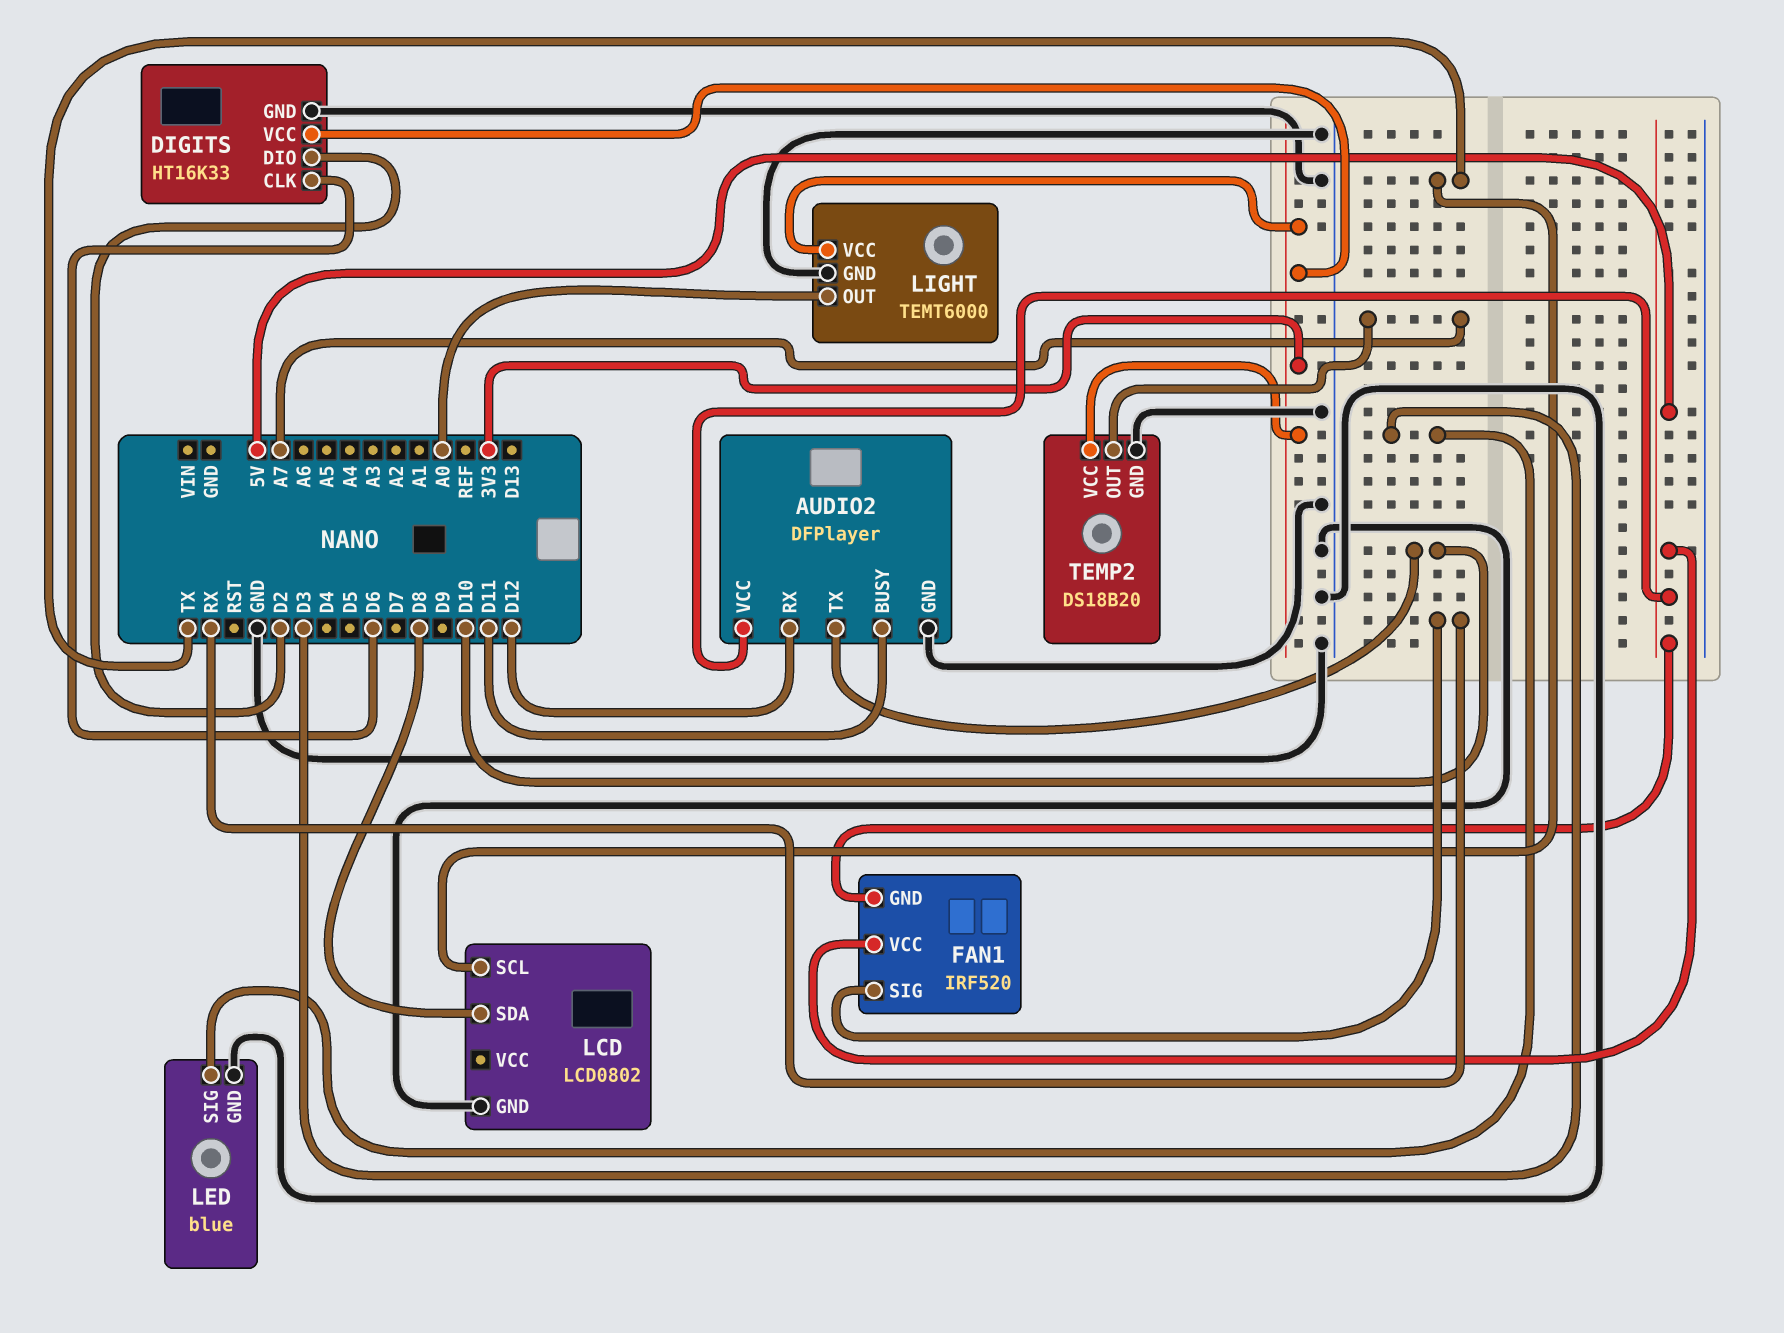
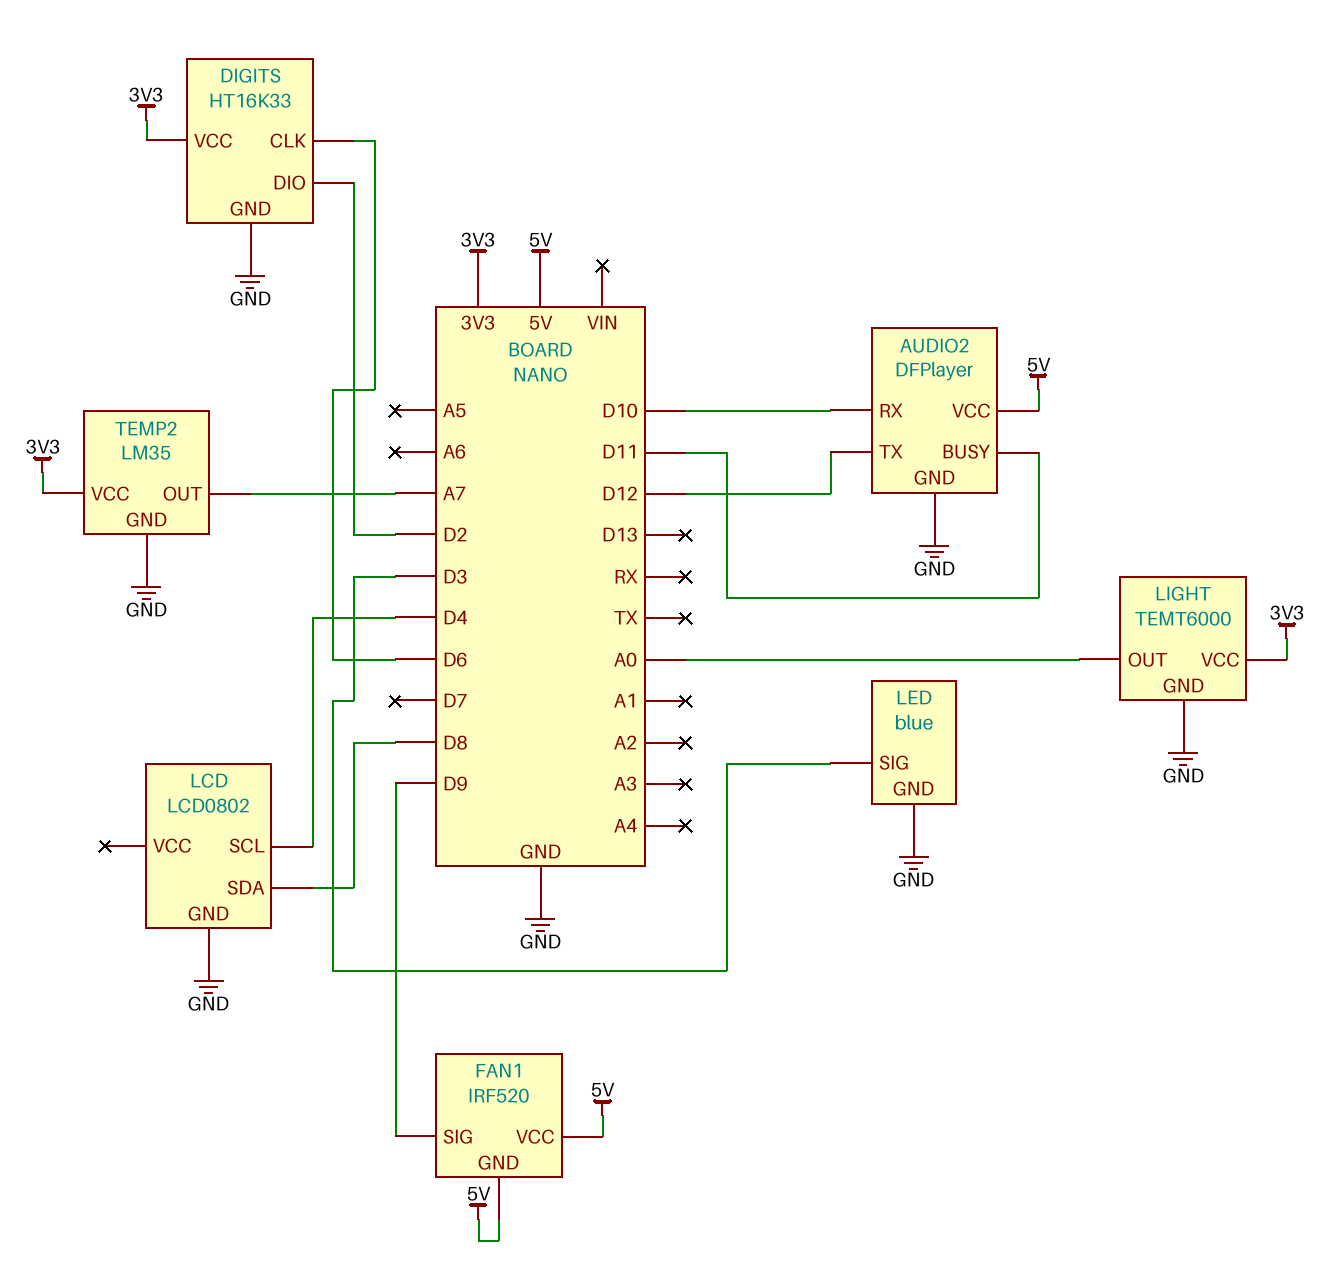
AUDIO2 pin RX: D12 -> D10
AUDIO2 pin TX: D10 -> D12
FAN1 pin SIG: RX -> D9
LCD pin SCL: TX -> D4
TEMP2: DS18B20 -> LM35

